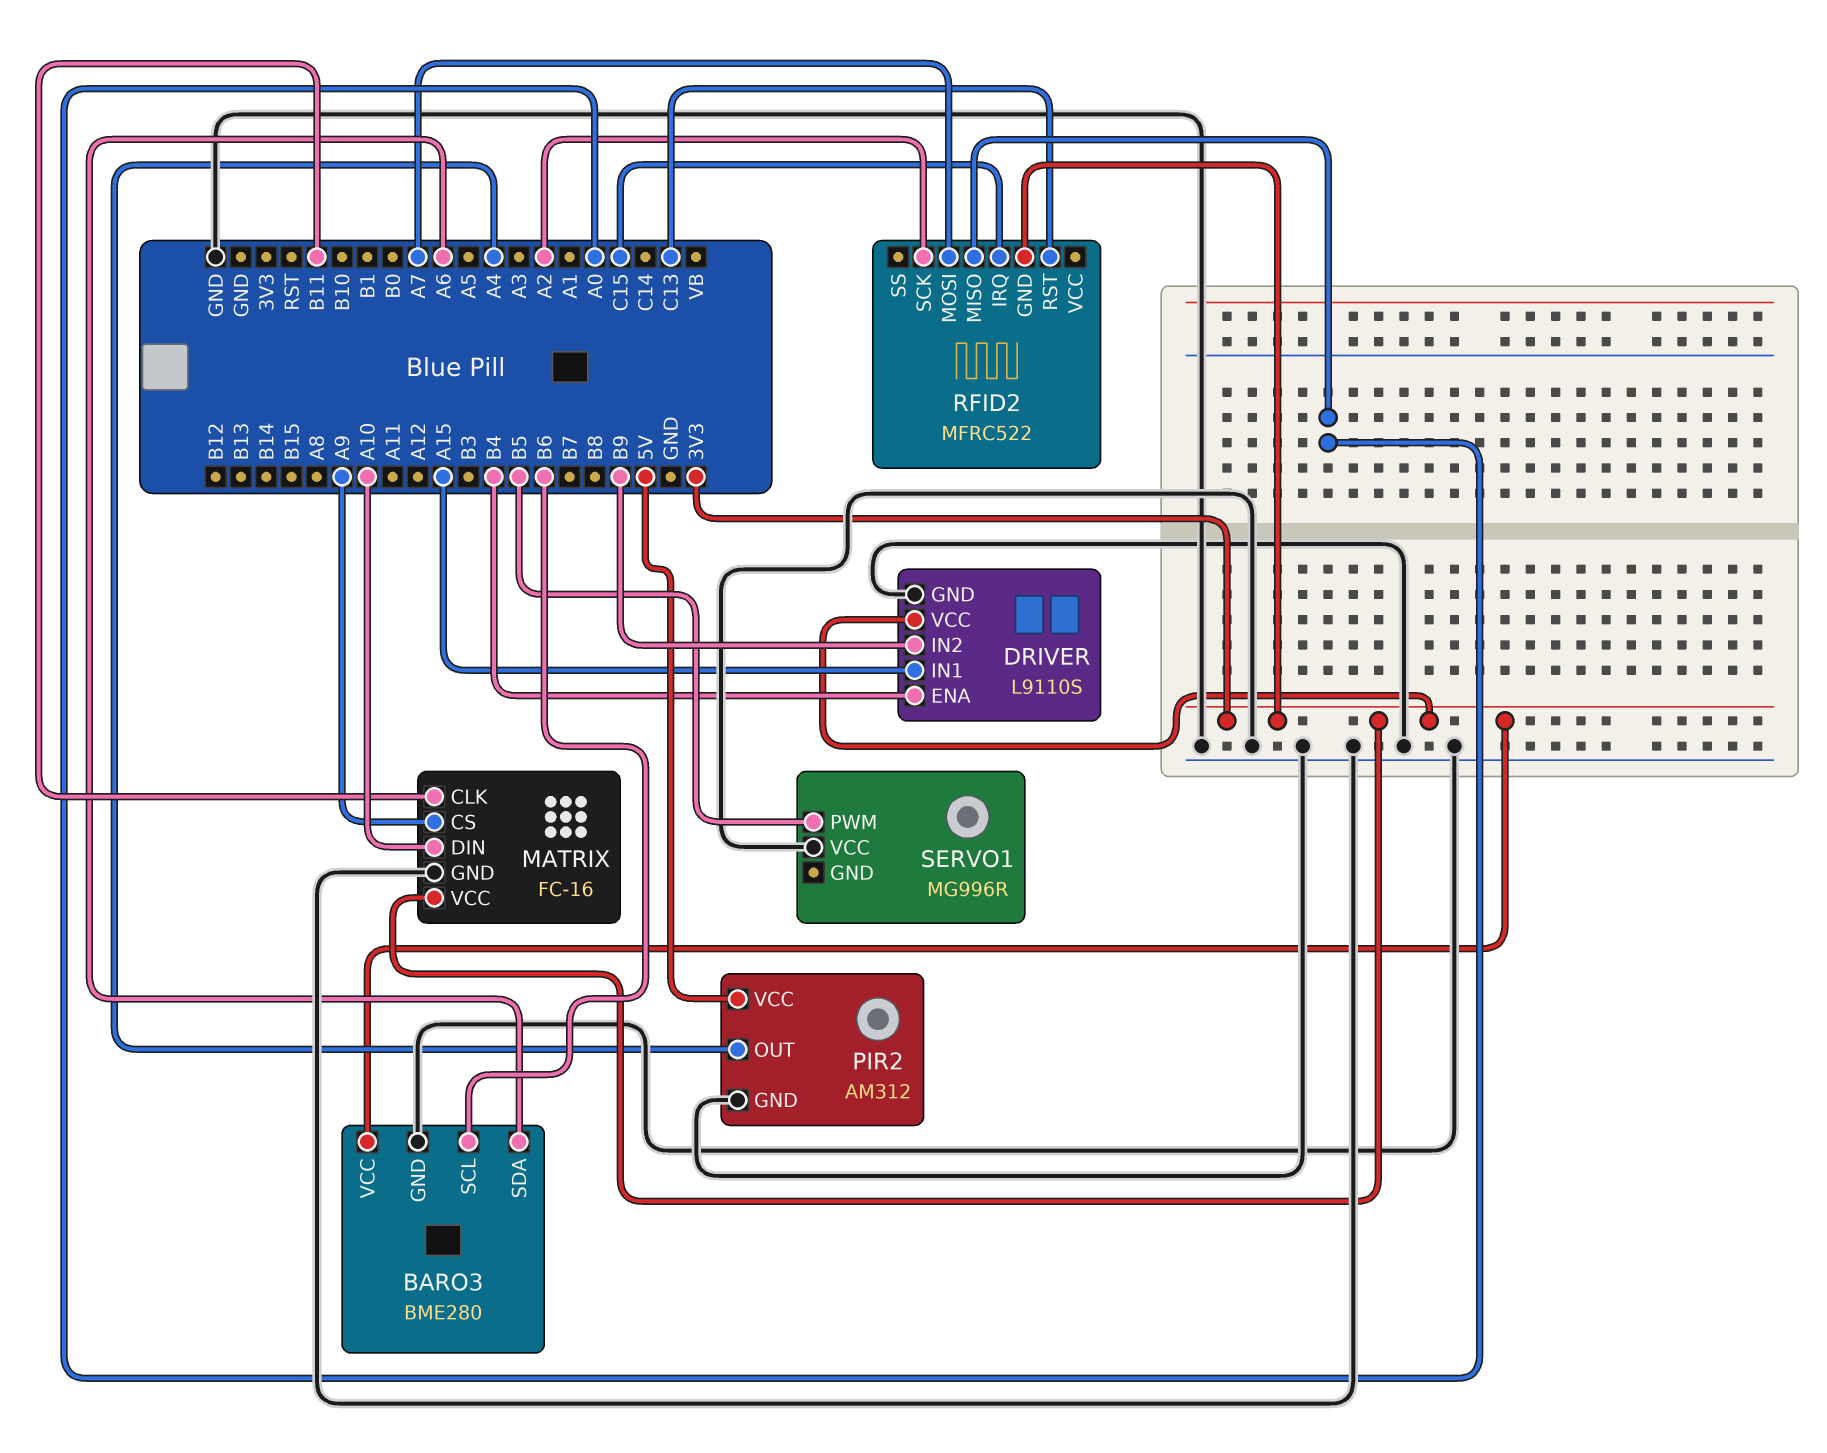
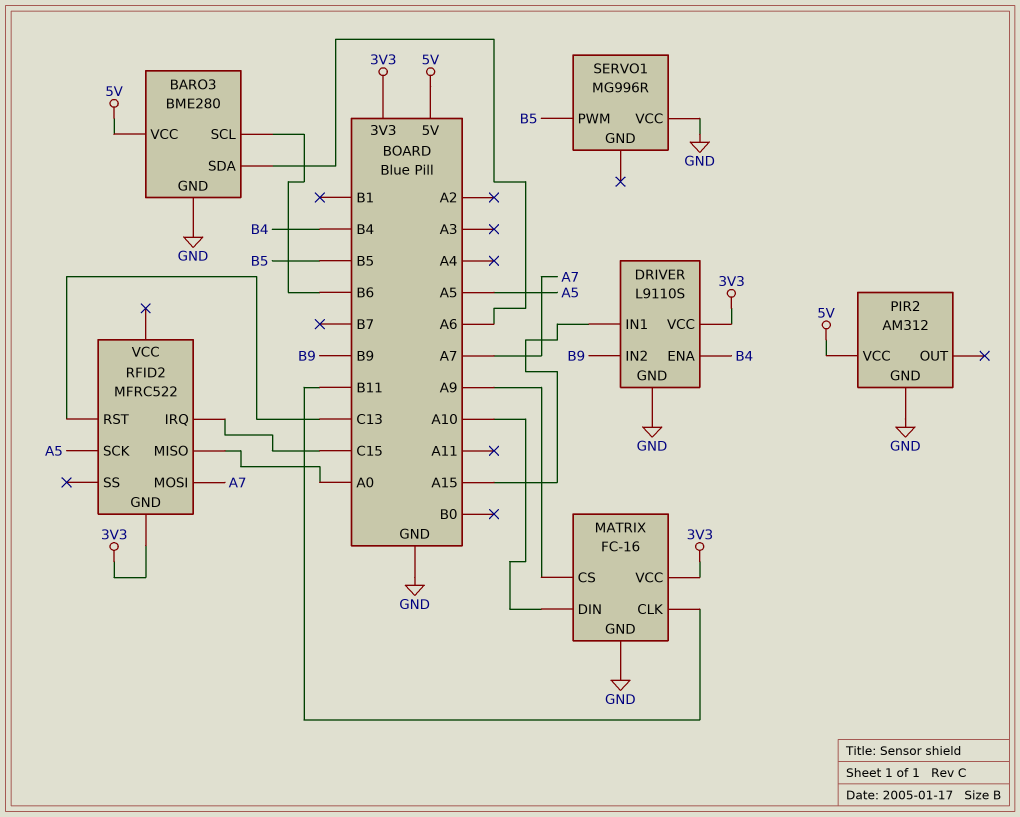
BARO3 pin VCC: 3V3 -> 5V
PIR2 pin OUT: A4 -> none
RFID2 pin SCK: A2 -> A5

